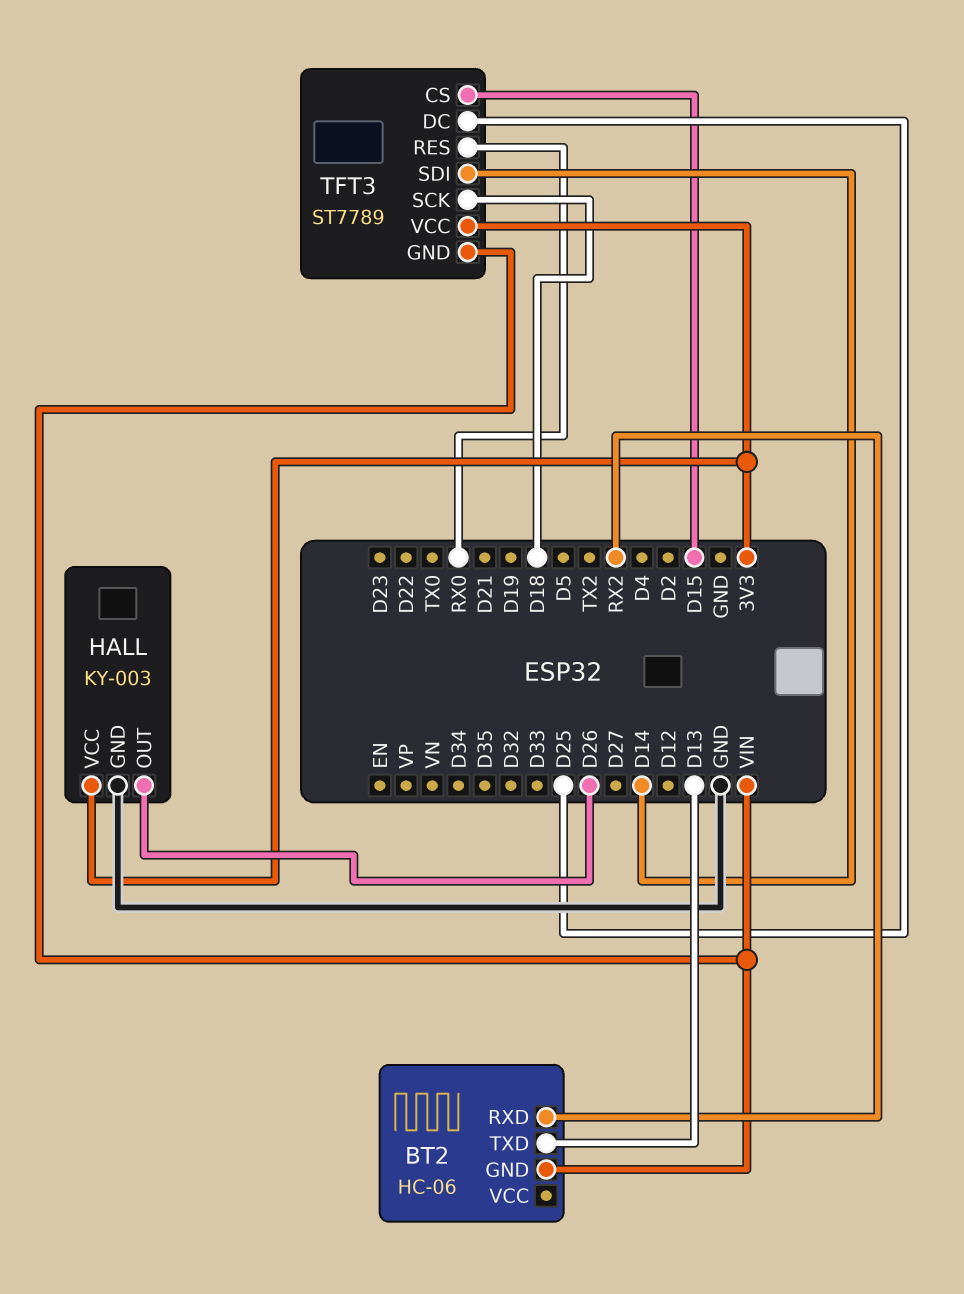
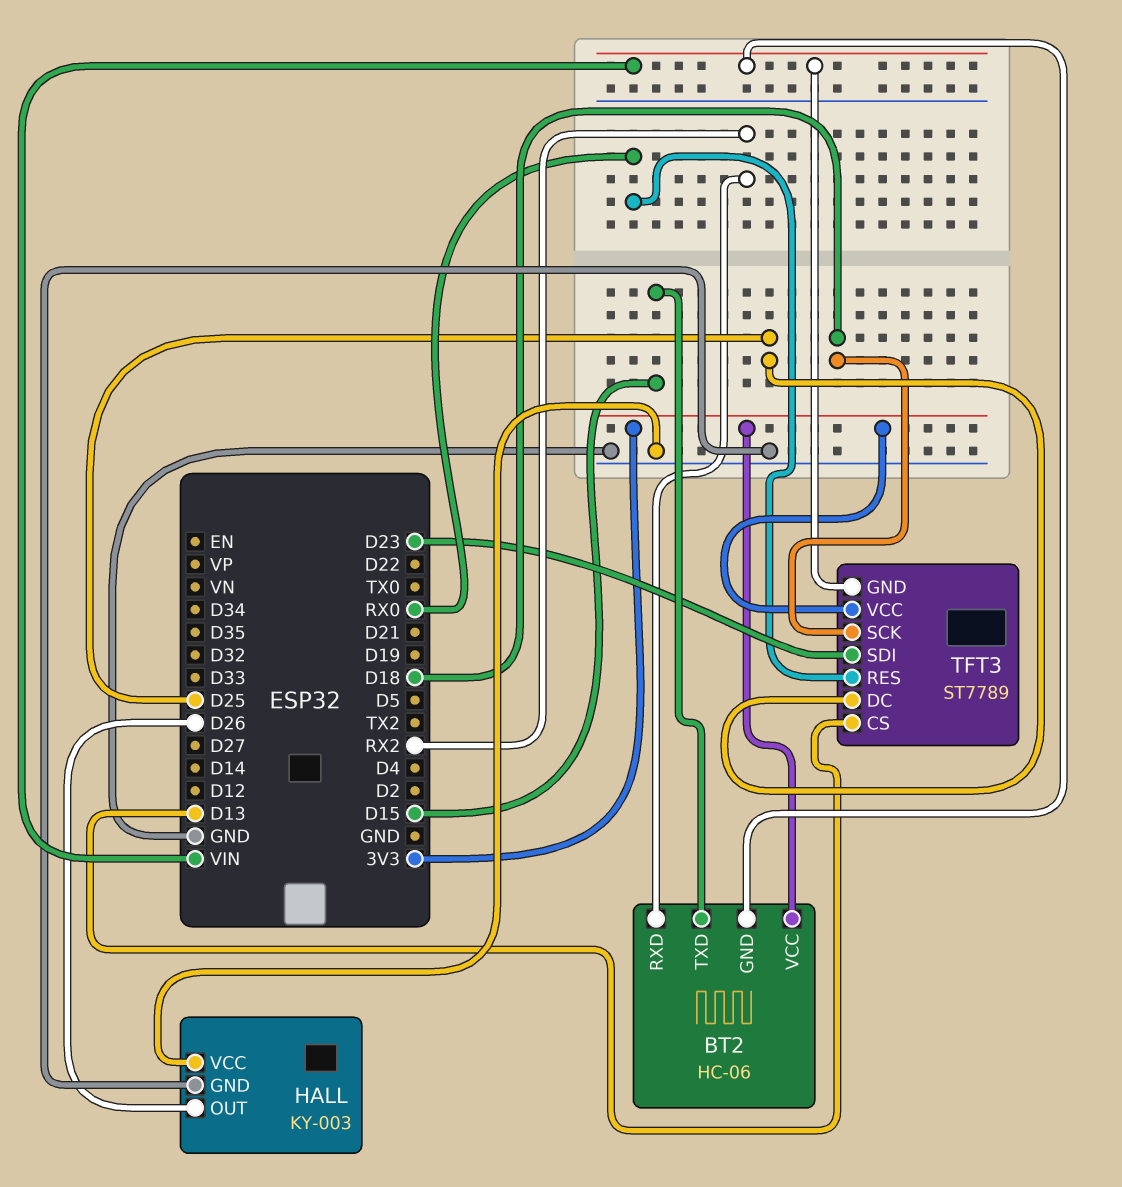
BT2 pin TXD: D13 -> D15
BT2 pin VCC: none -> 3V3
HALL pin VCC: 3V3 -> GND
TFT3 pin CS: D15 -> D13
TFT3 pin SDI: D14 -> D23

